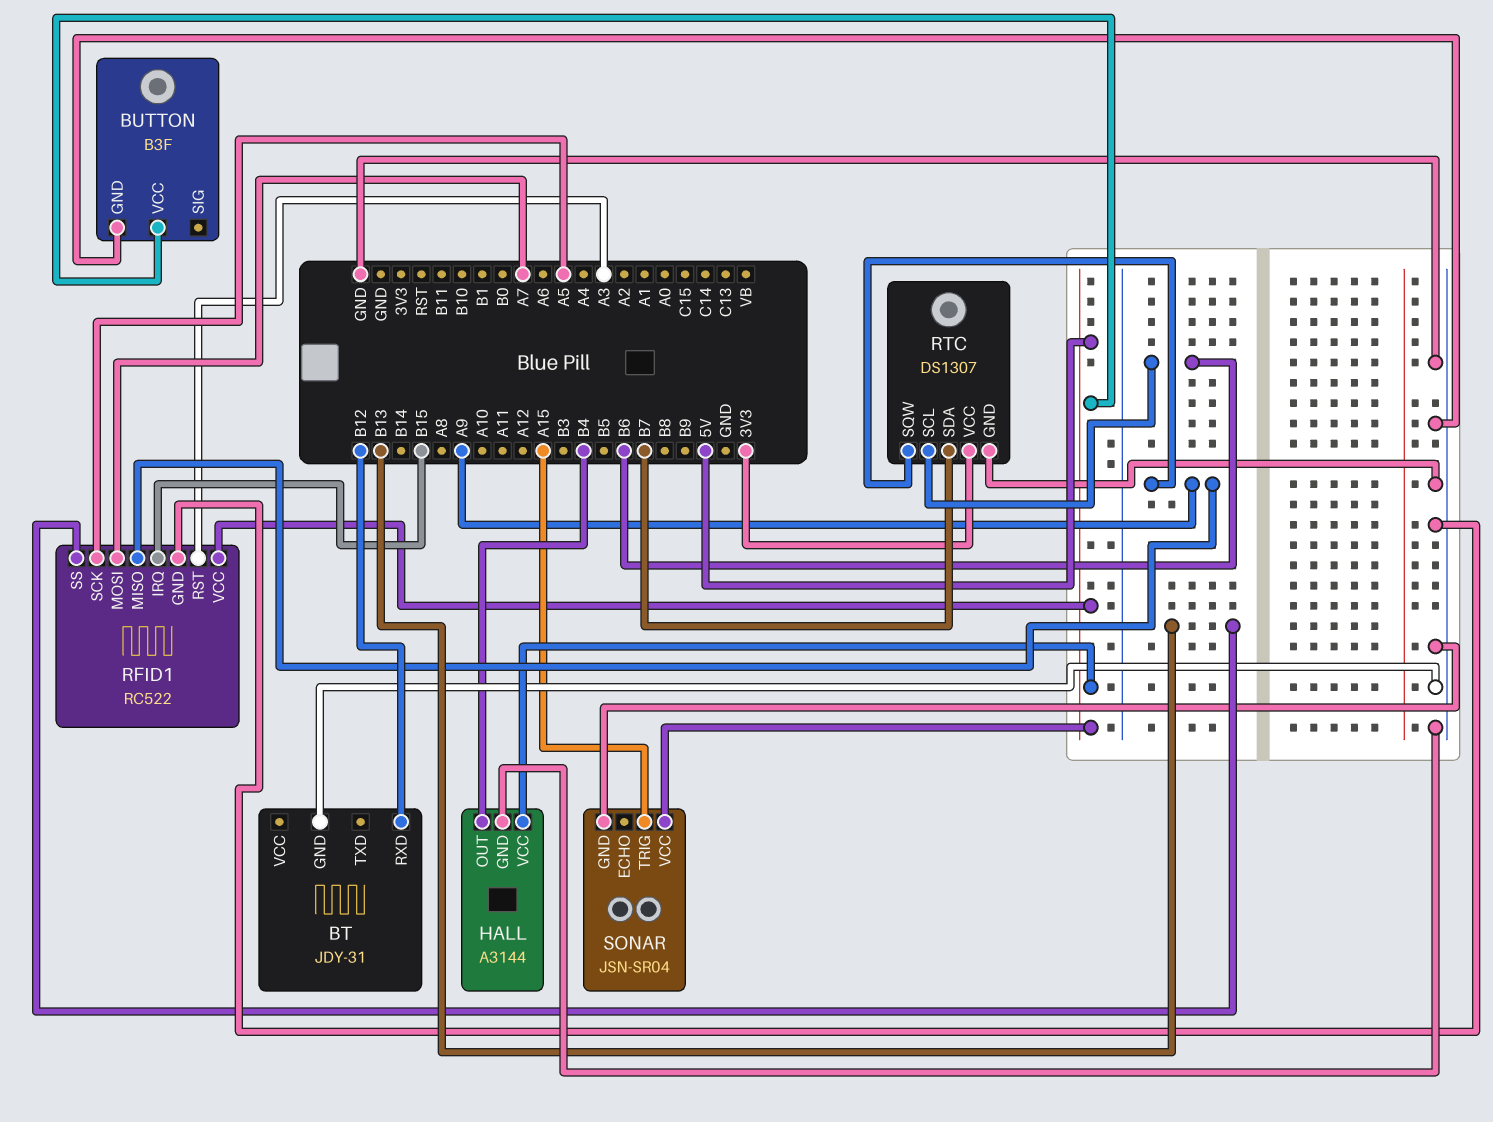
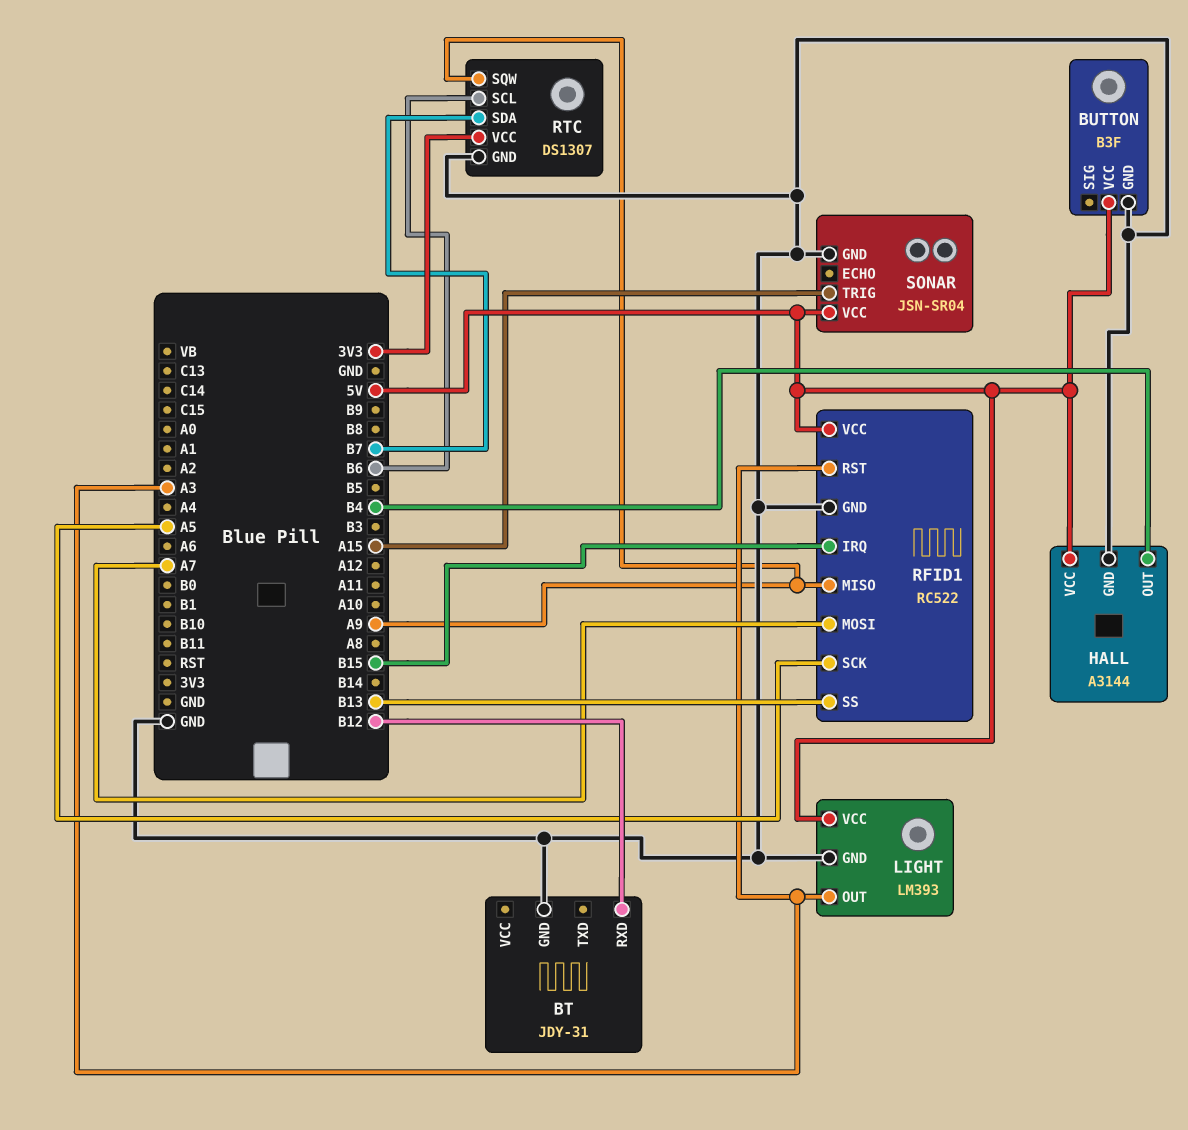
LIGHT: none -> LM393
LIGHT pin GND: none -> GND
LIGHT pin OUT: none -> A3
LIGHT pin VCC: none -> 5V

